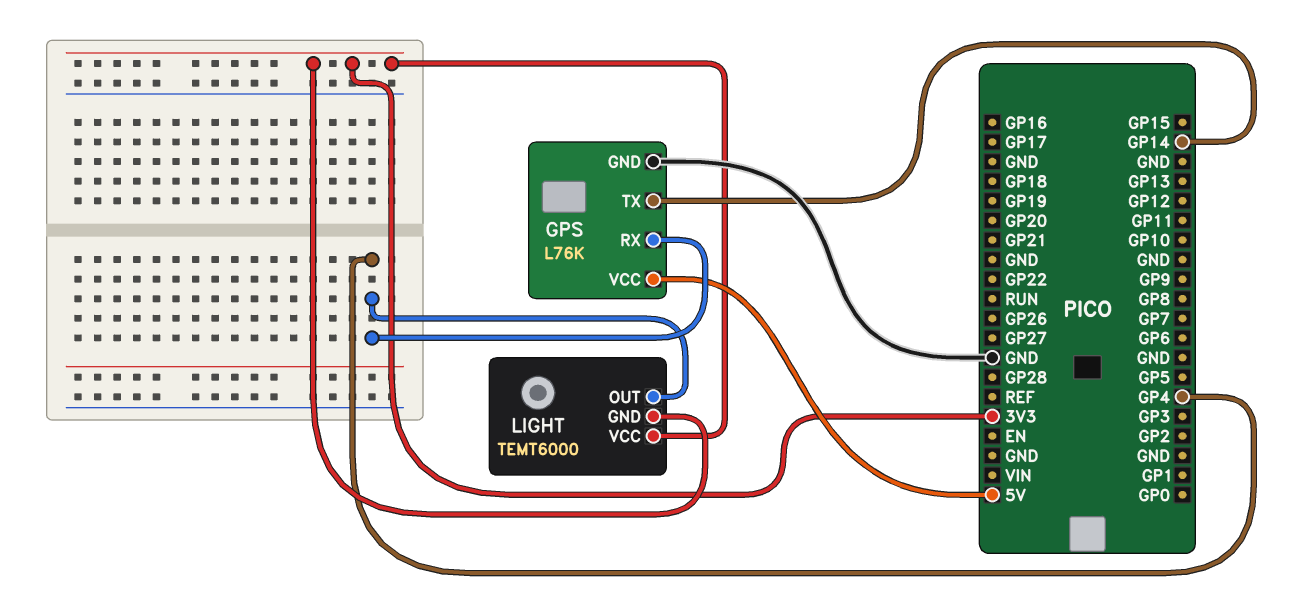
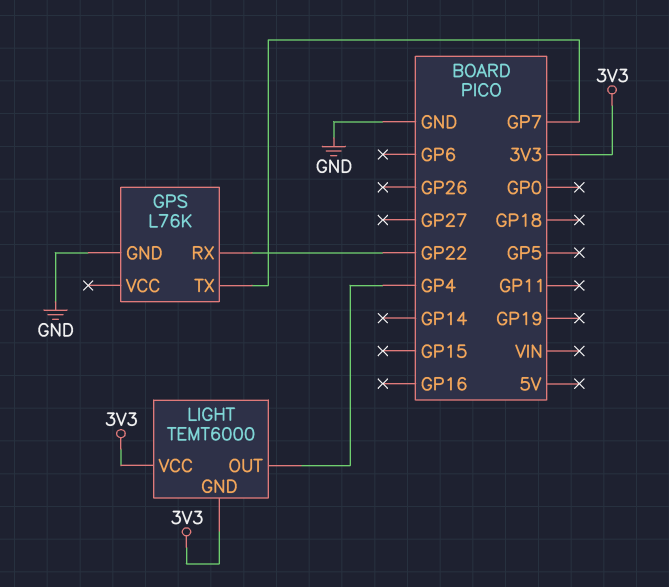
GPS pin RX: GP4 -> GP22
GPS pin TX: GP14 -> GP7
GPS pin VCC: 5V -> none

